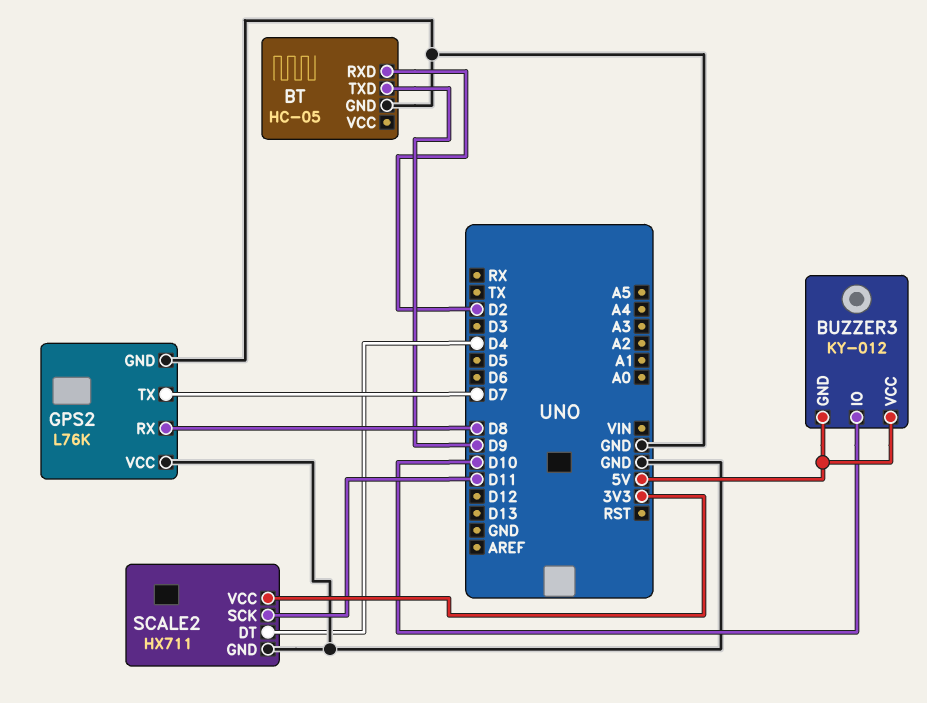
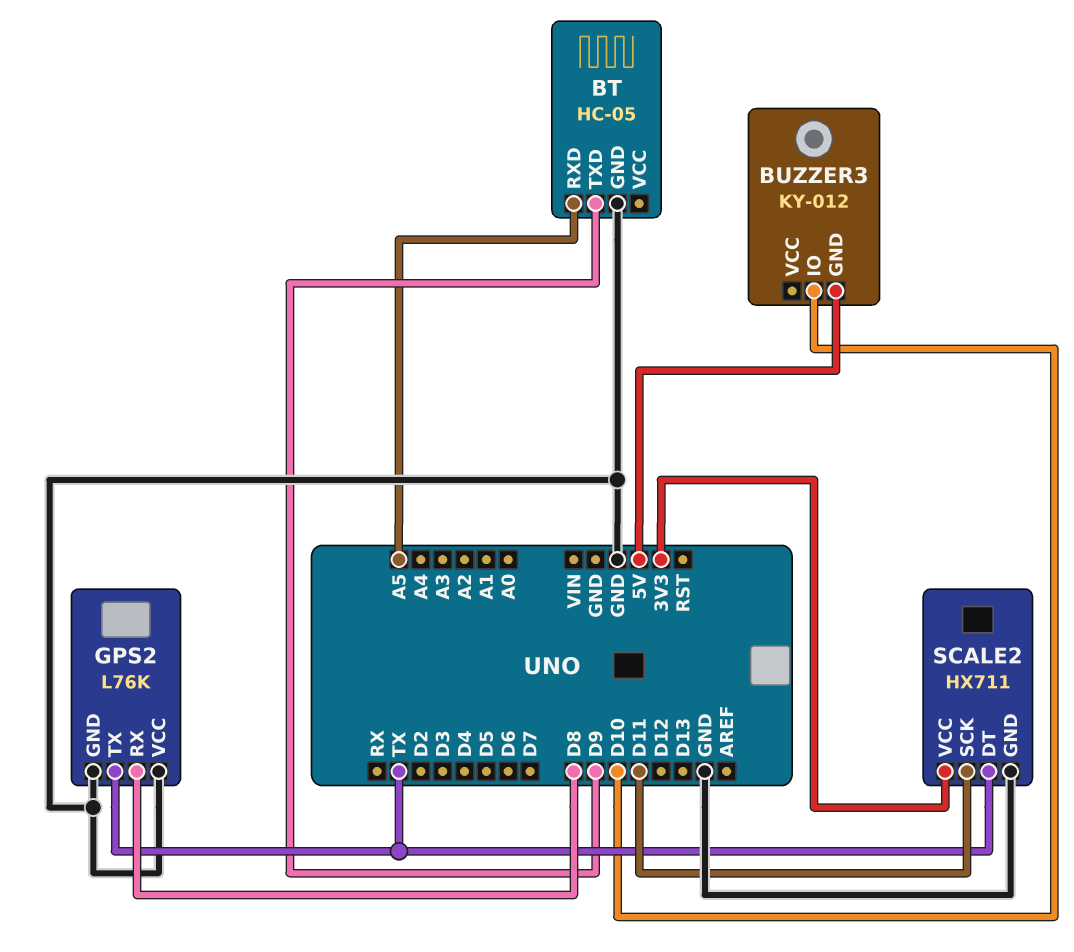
BT pin RXD: D2 -> A5
BUZZER3 pin VCC: 5V -> none
GPS2 pin TX: D7 -> TX
SCALE2 pin DT: D4 -> TX

